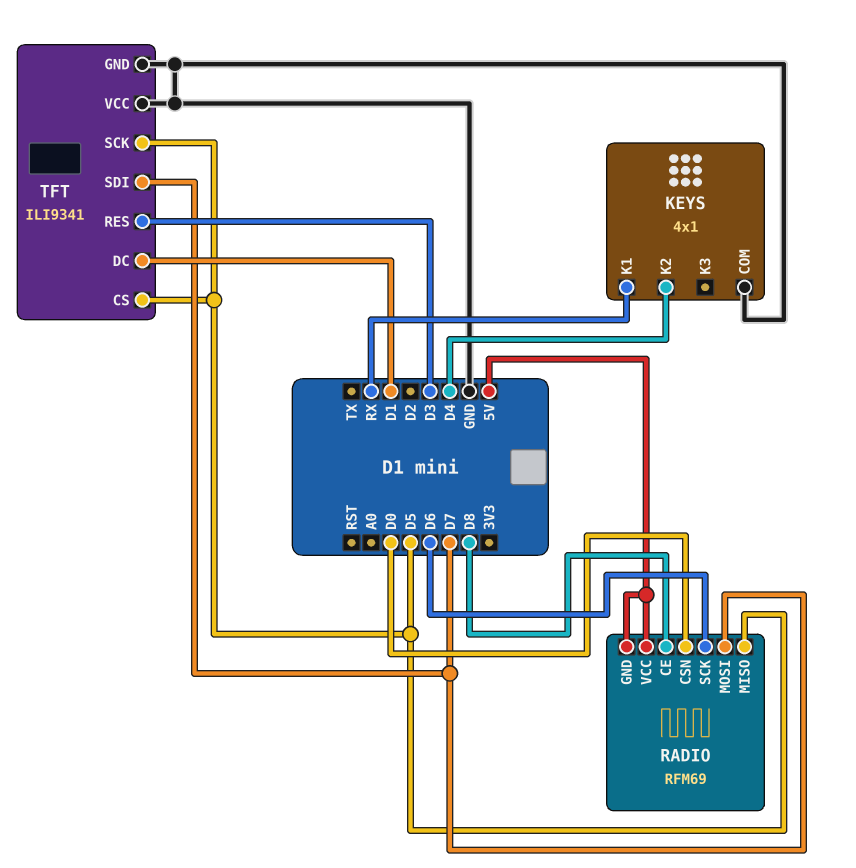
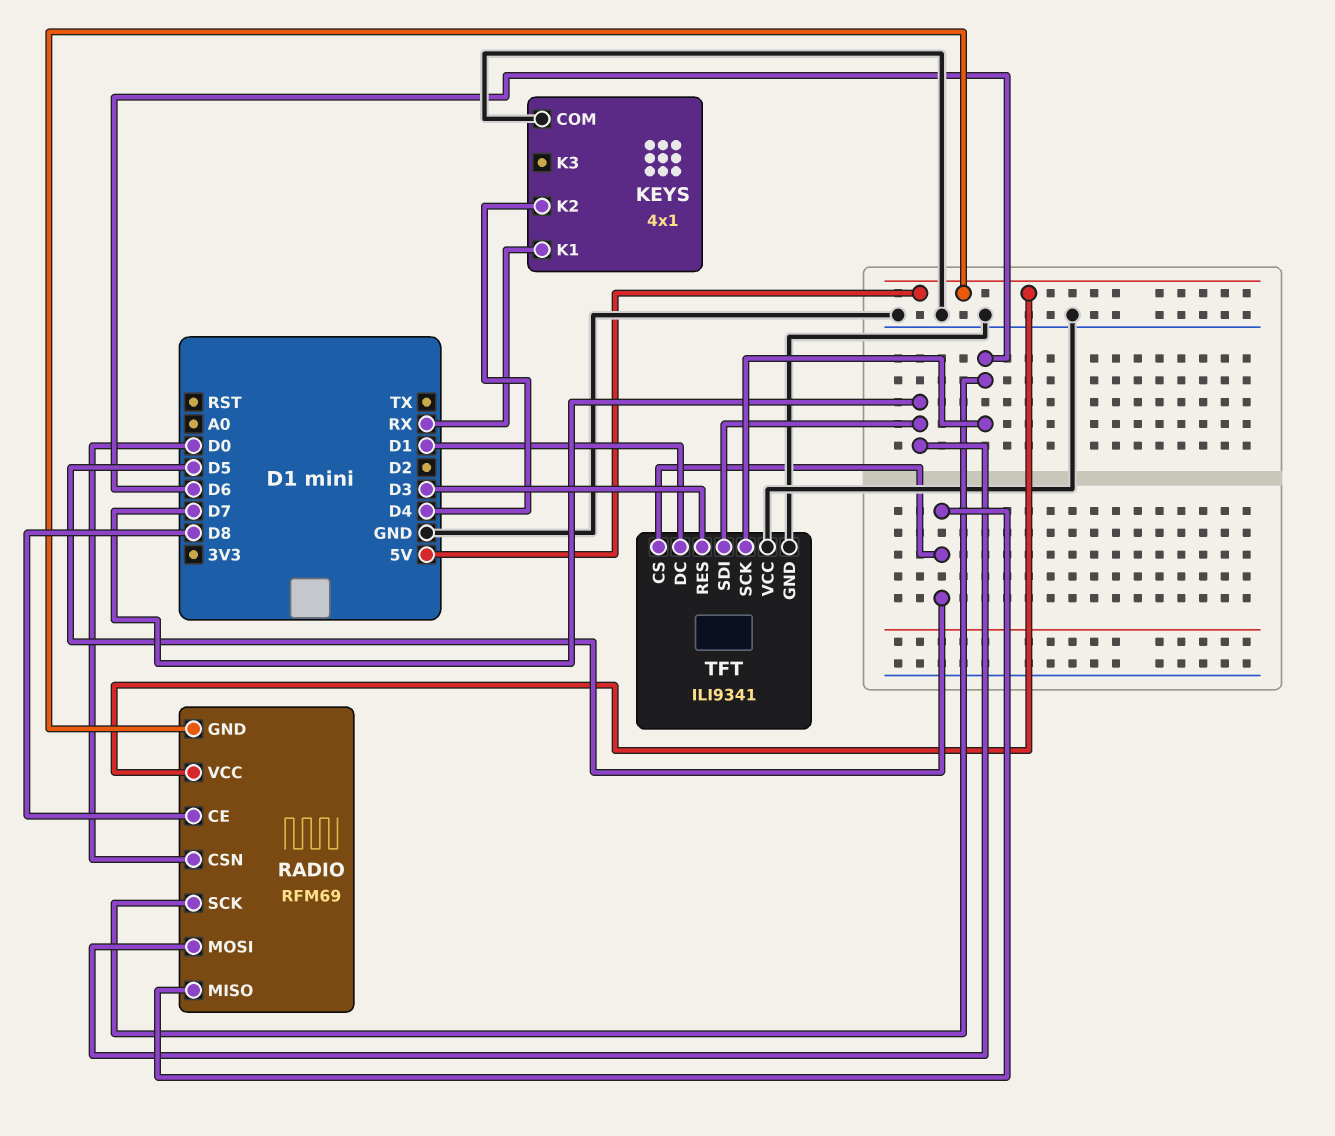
TFT pin SCK: D5 -> D6

